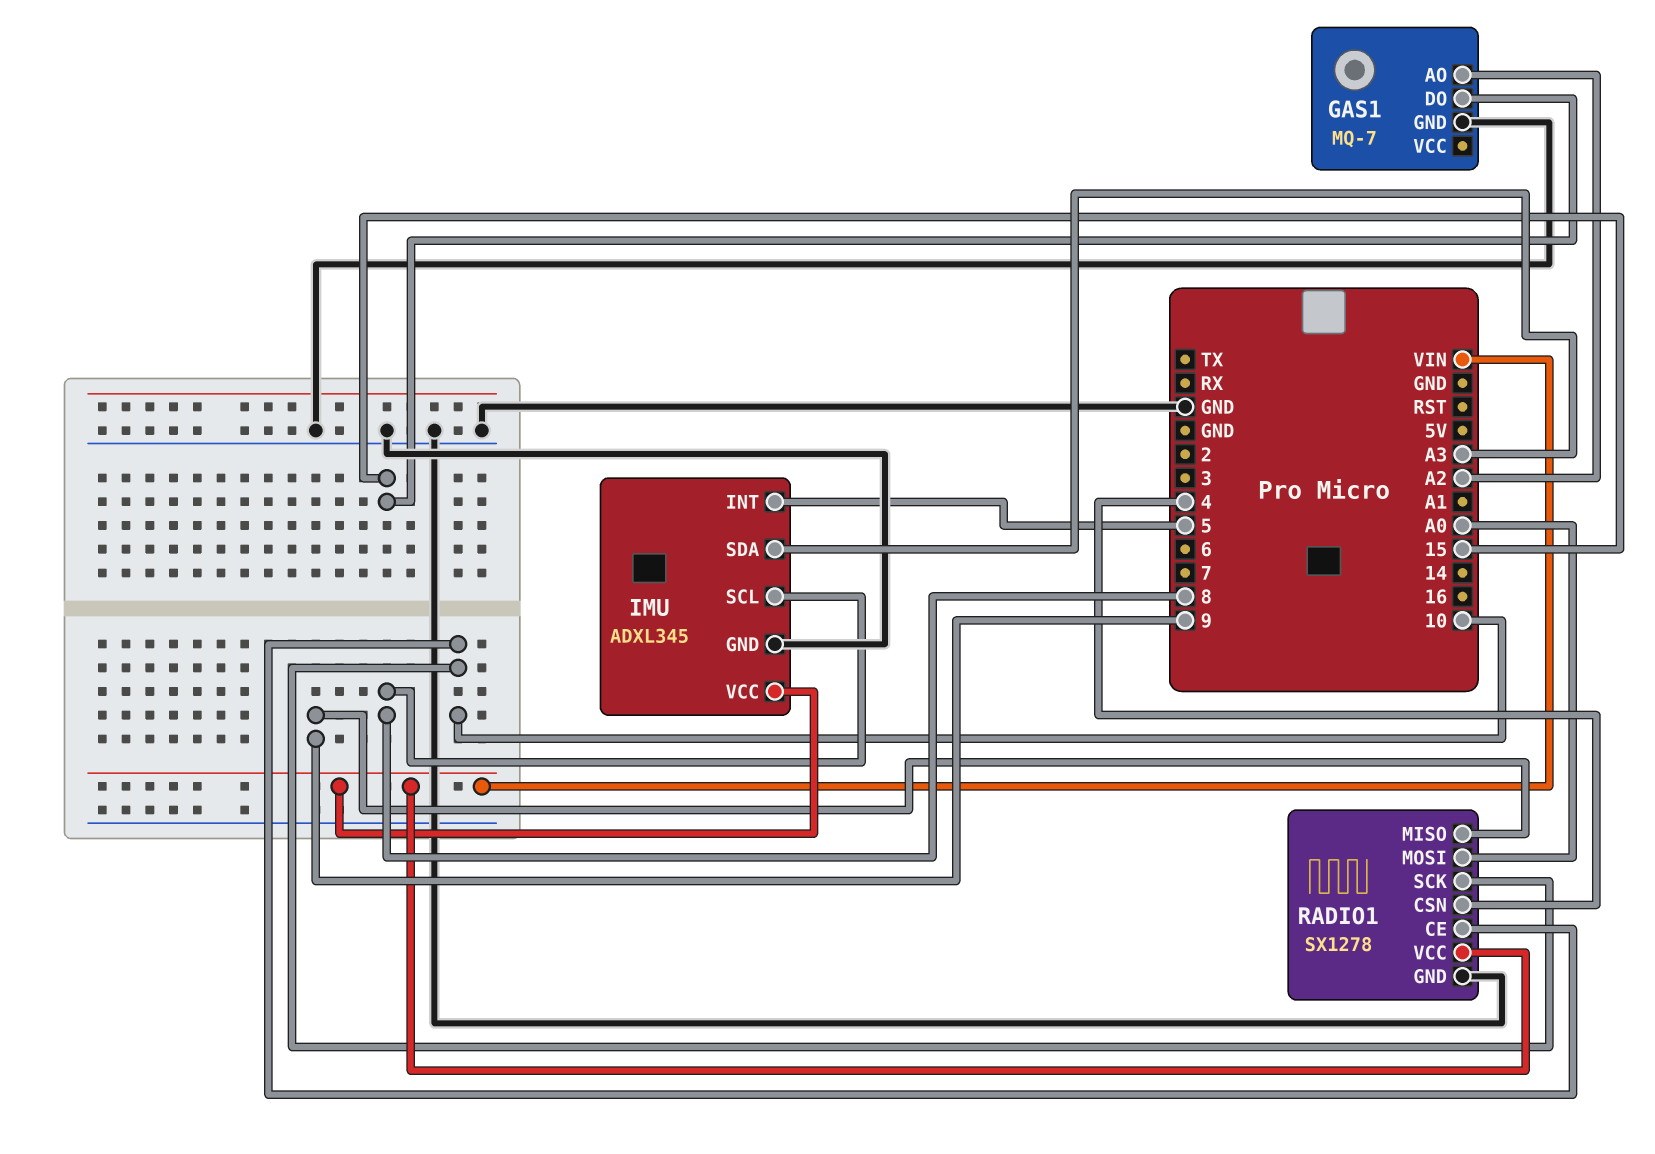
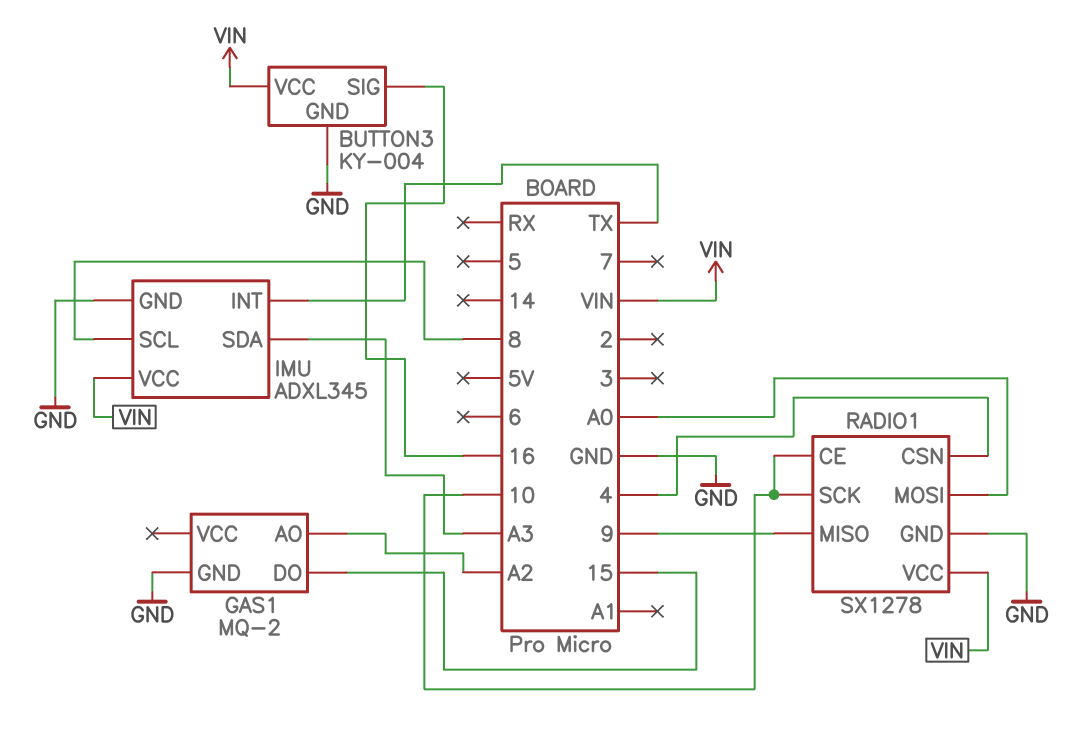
BUTTON3: none -> KY-004
BUTTON3 pin GND: none -> GND
BUTTON3 pin SIG: none -> 16
BUTTON3 pin VCC: none -> VIN
GAS1: MQ-7 -> MQ-2
IMU pin INT: 5 -> TX

